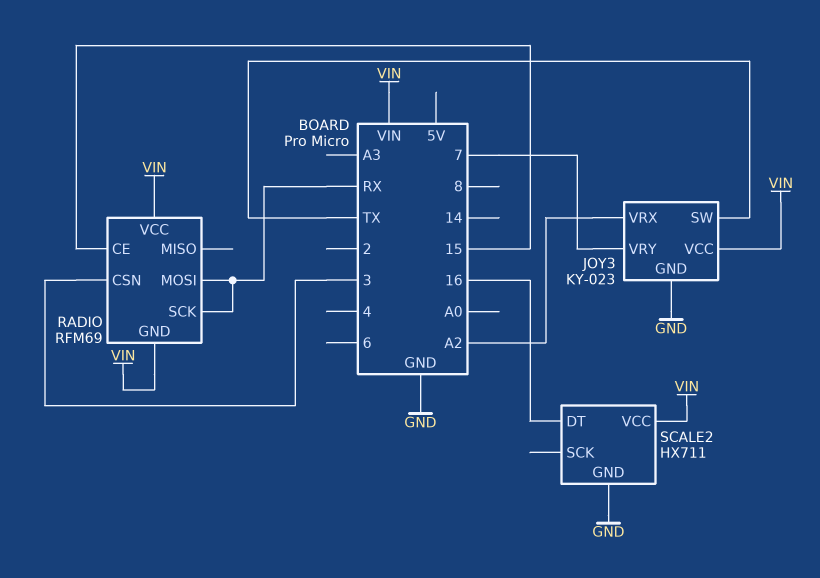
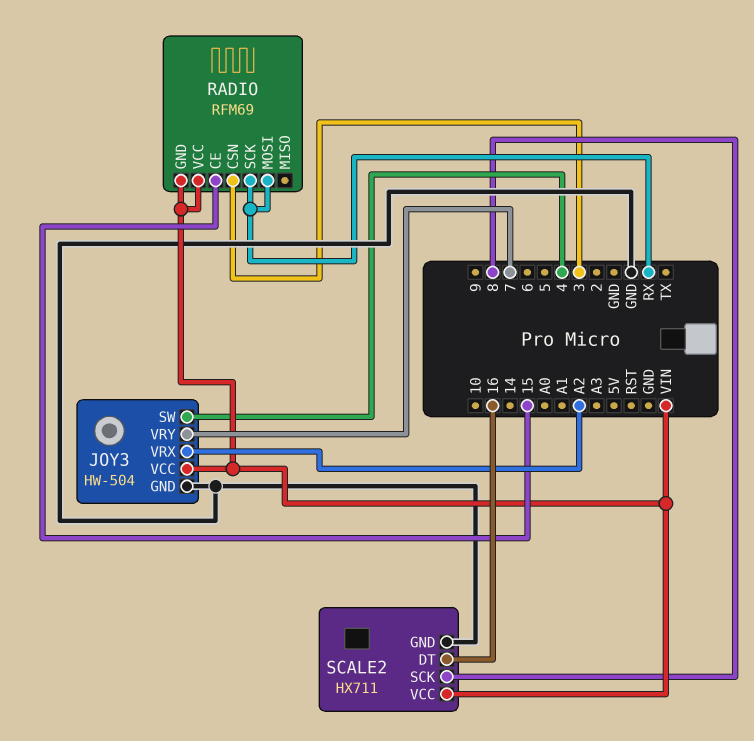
JOY3: KY-023 -> HW-504
JOY3 pin SW: TX -> 4
SCALE2 pin SCK: none -> 8

